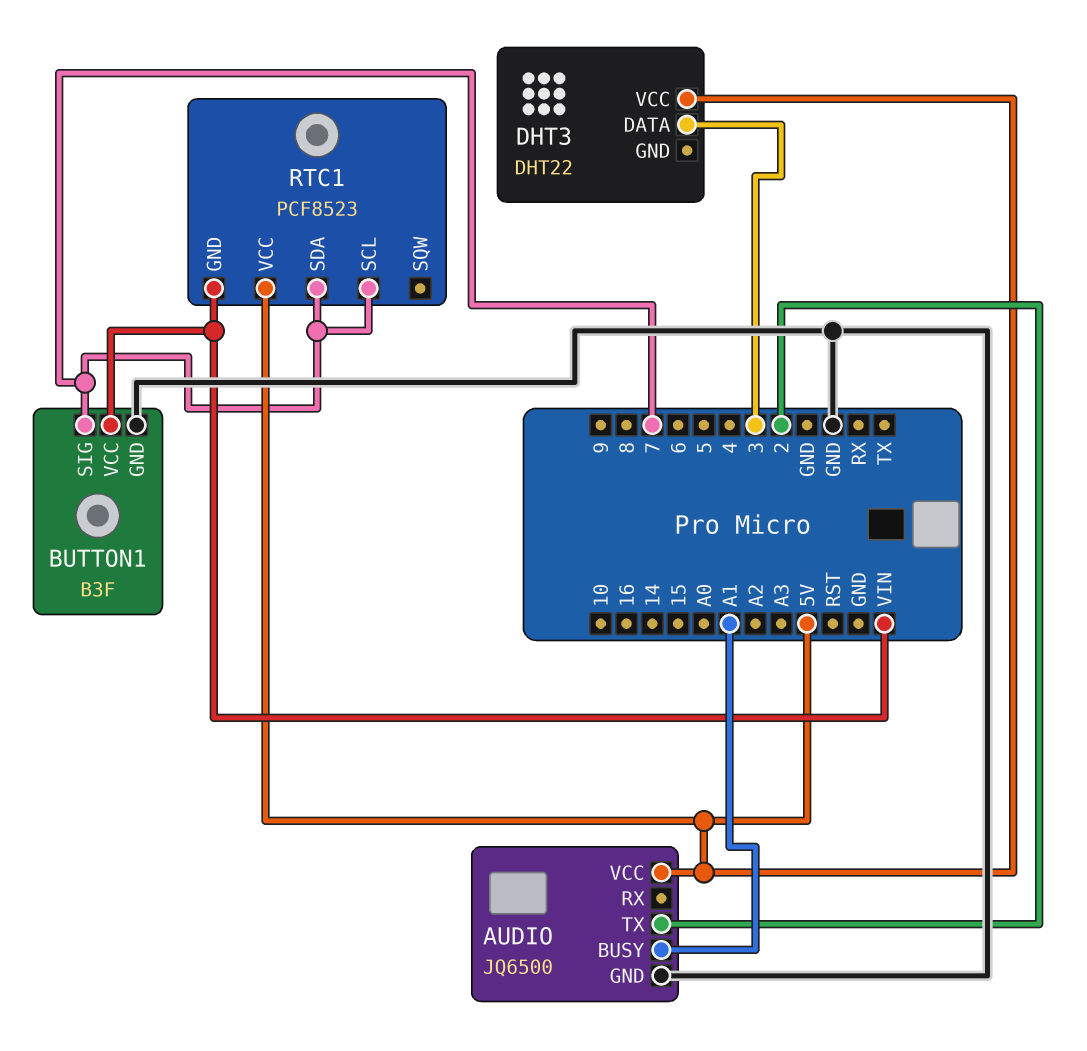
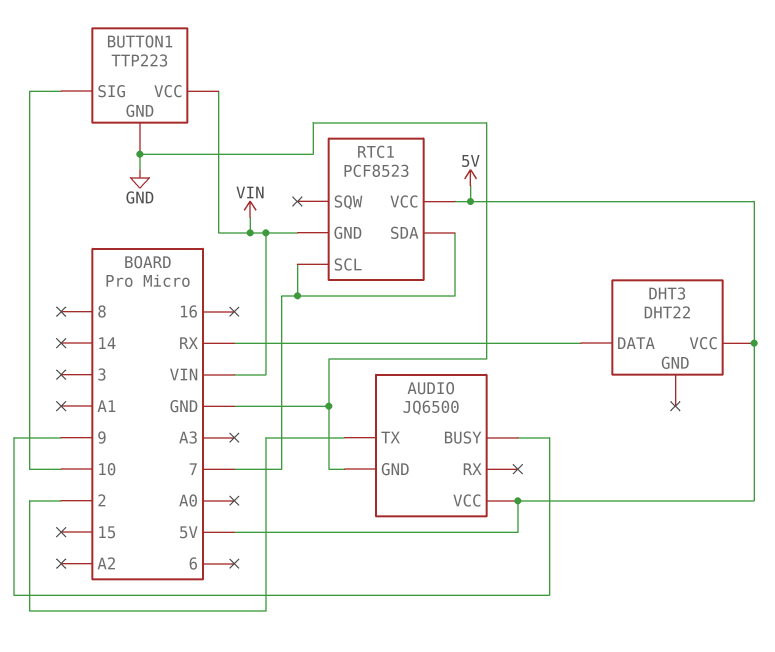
AUDIO pin BUSY: A1 -> 9
BUTTON1: B3F -> TTP223
BUTTON1 pin SIG: 7 -> 10
DHT3 pin DATA: 3 -> RX

